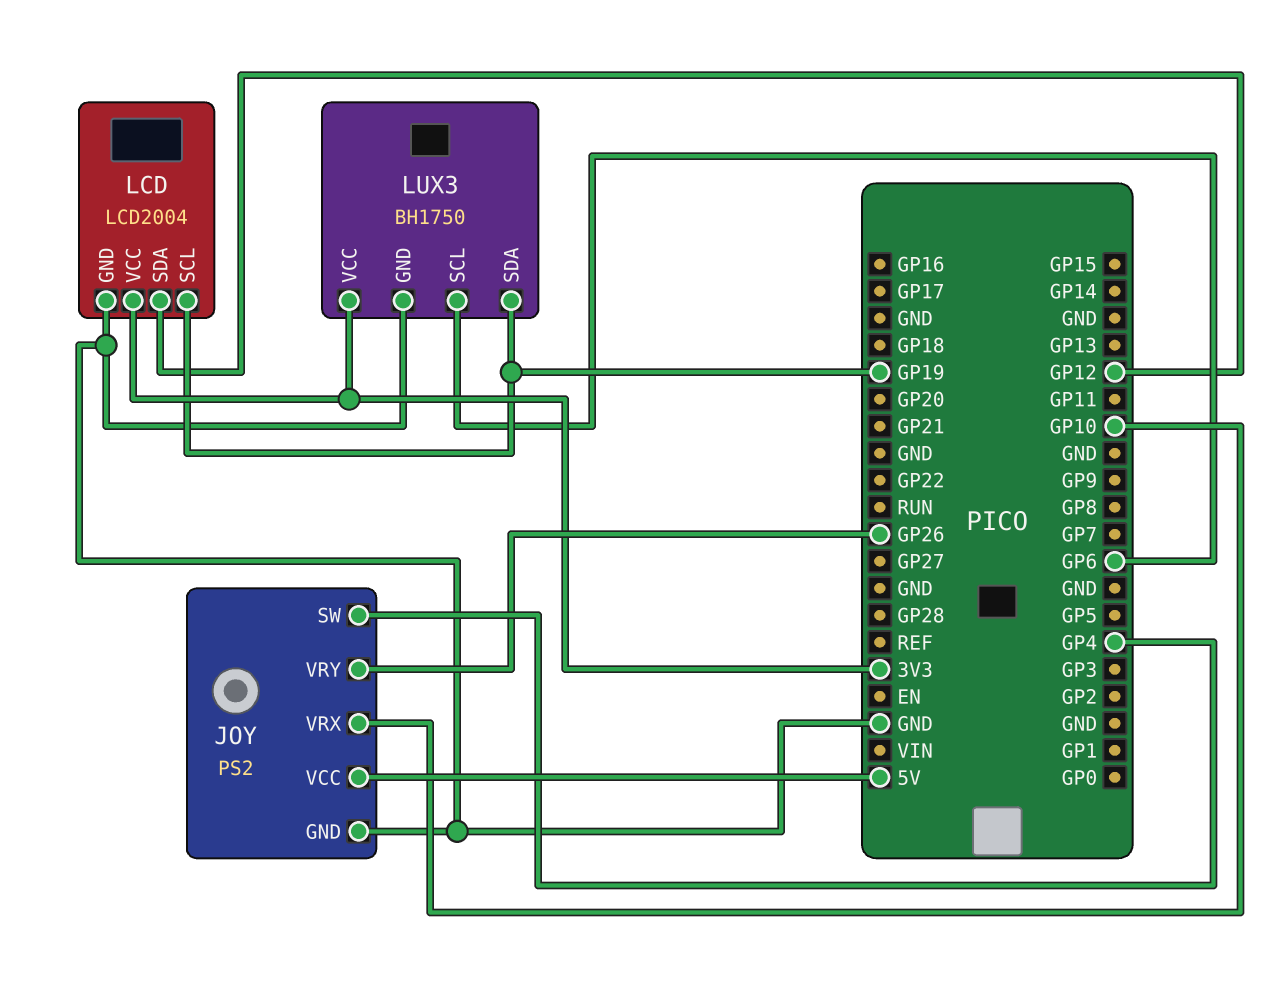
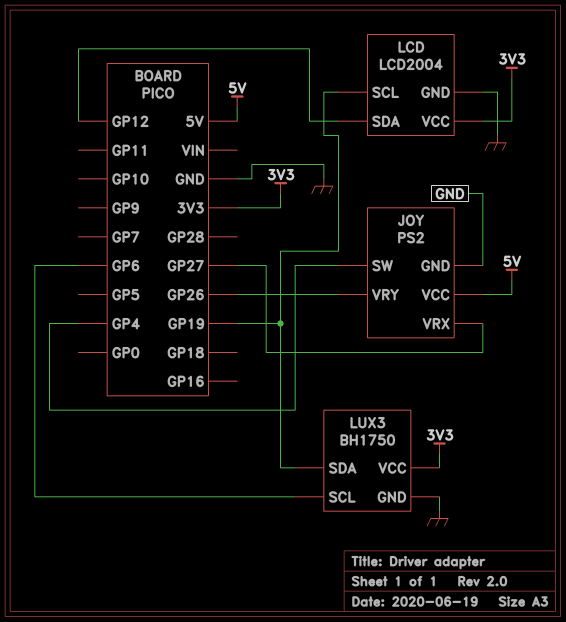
JOY pin VRX: GP10 -> GP27

